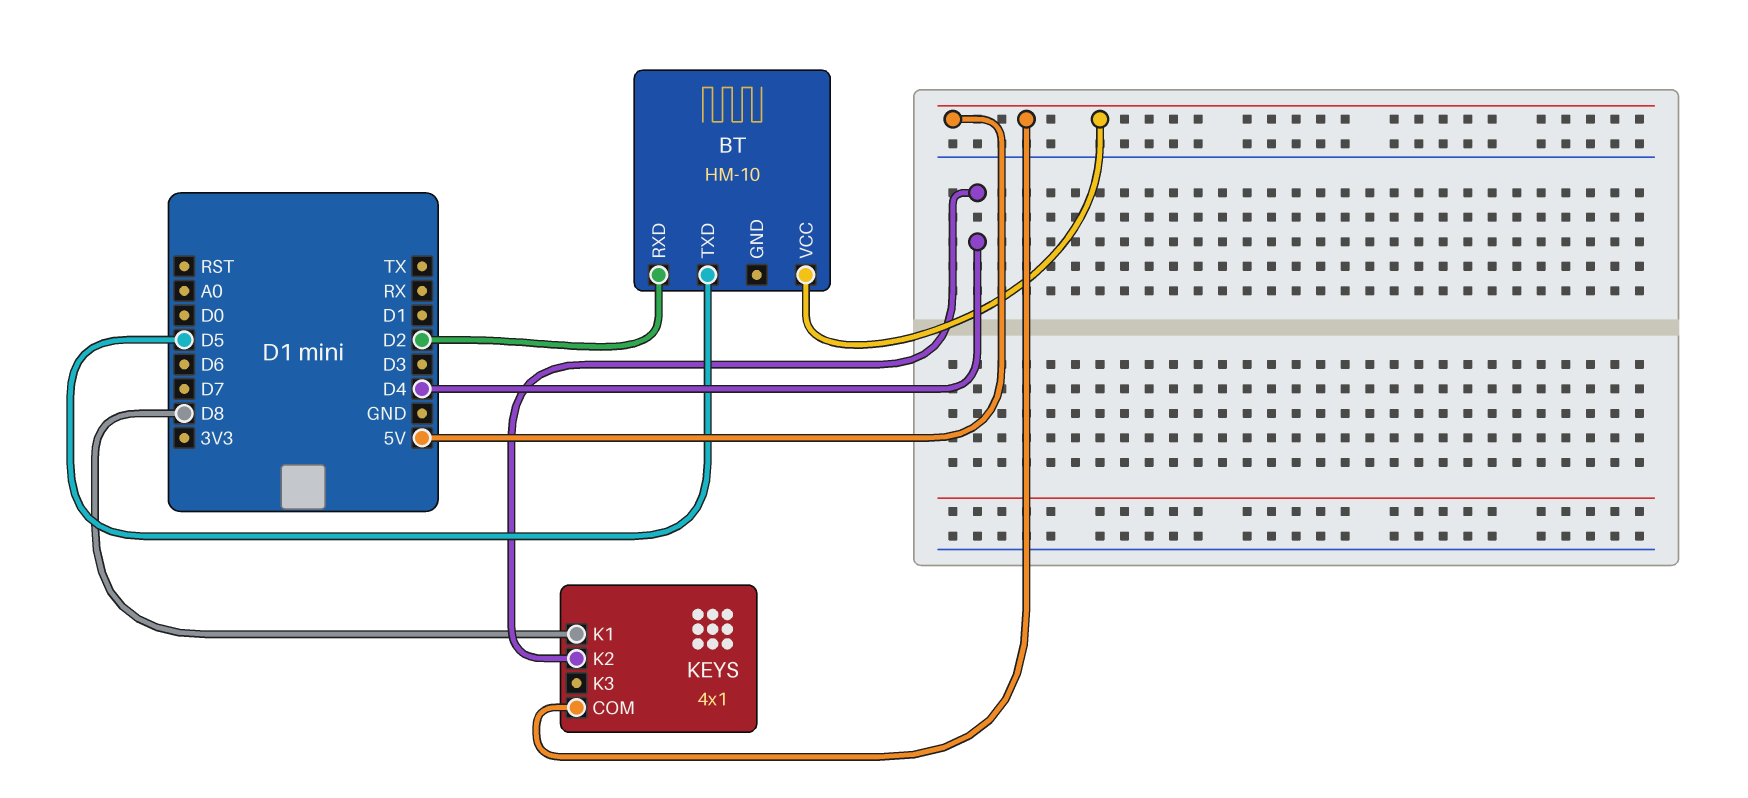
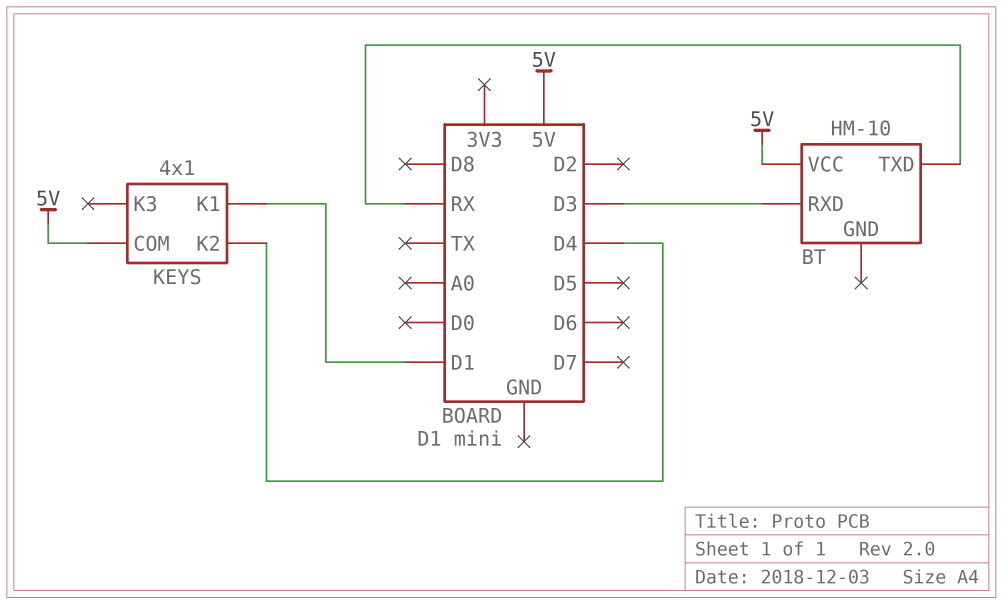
BT pin RXD: D2 -> D3
BT pin TXD: D5 -> RX
KEYS pin K1: D8 -> D1

